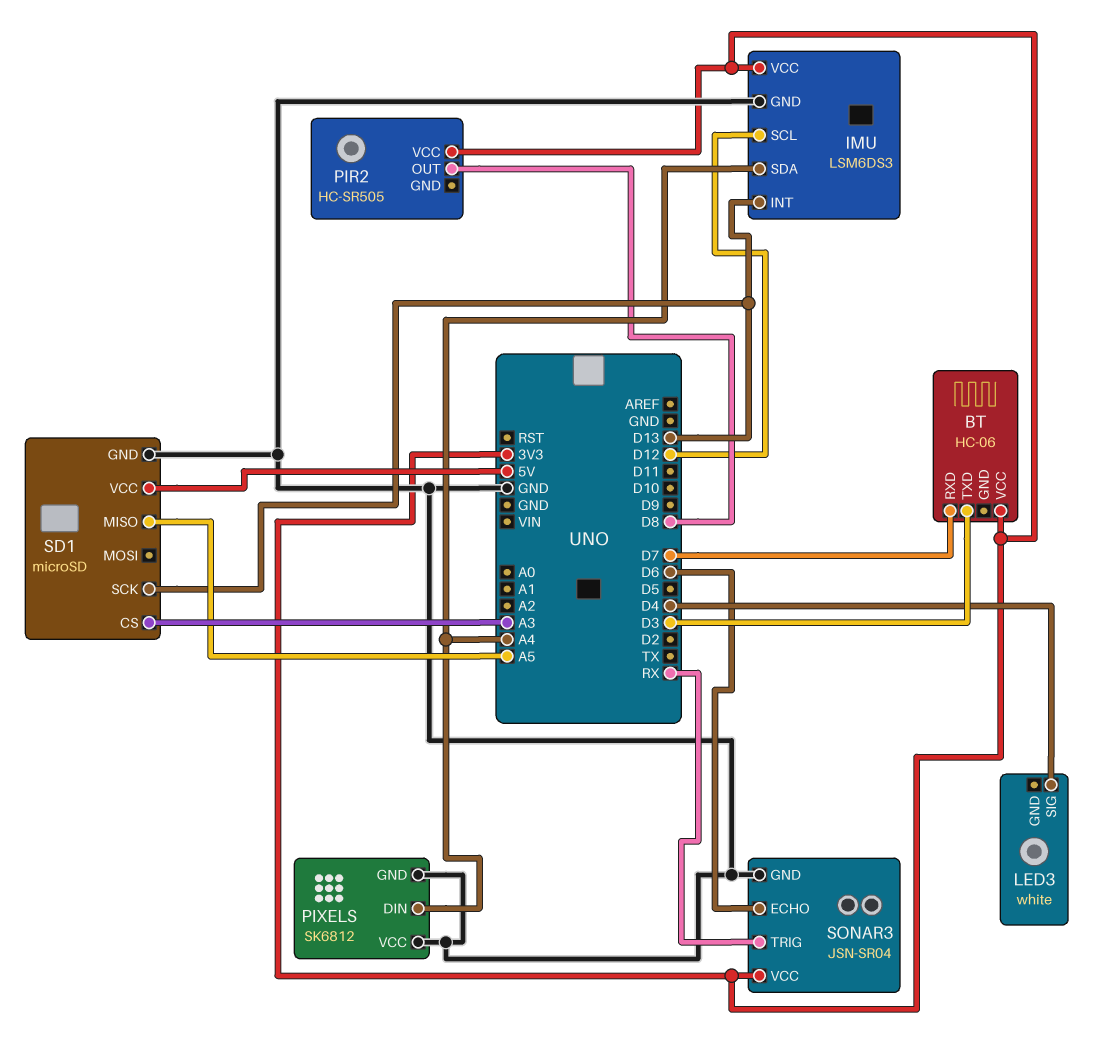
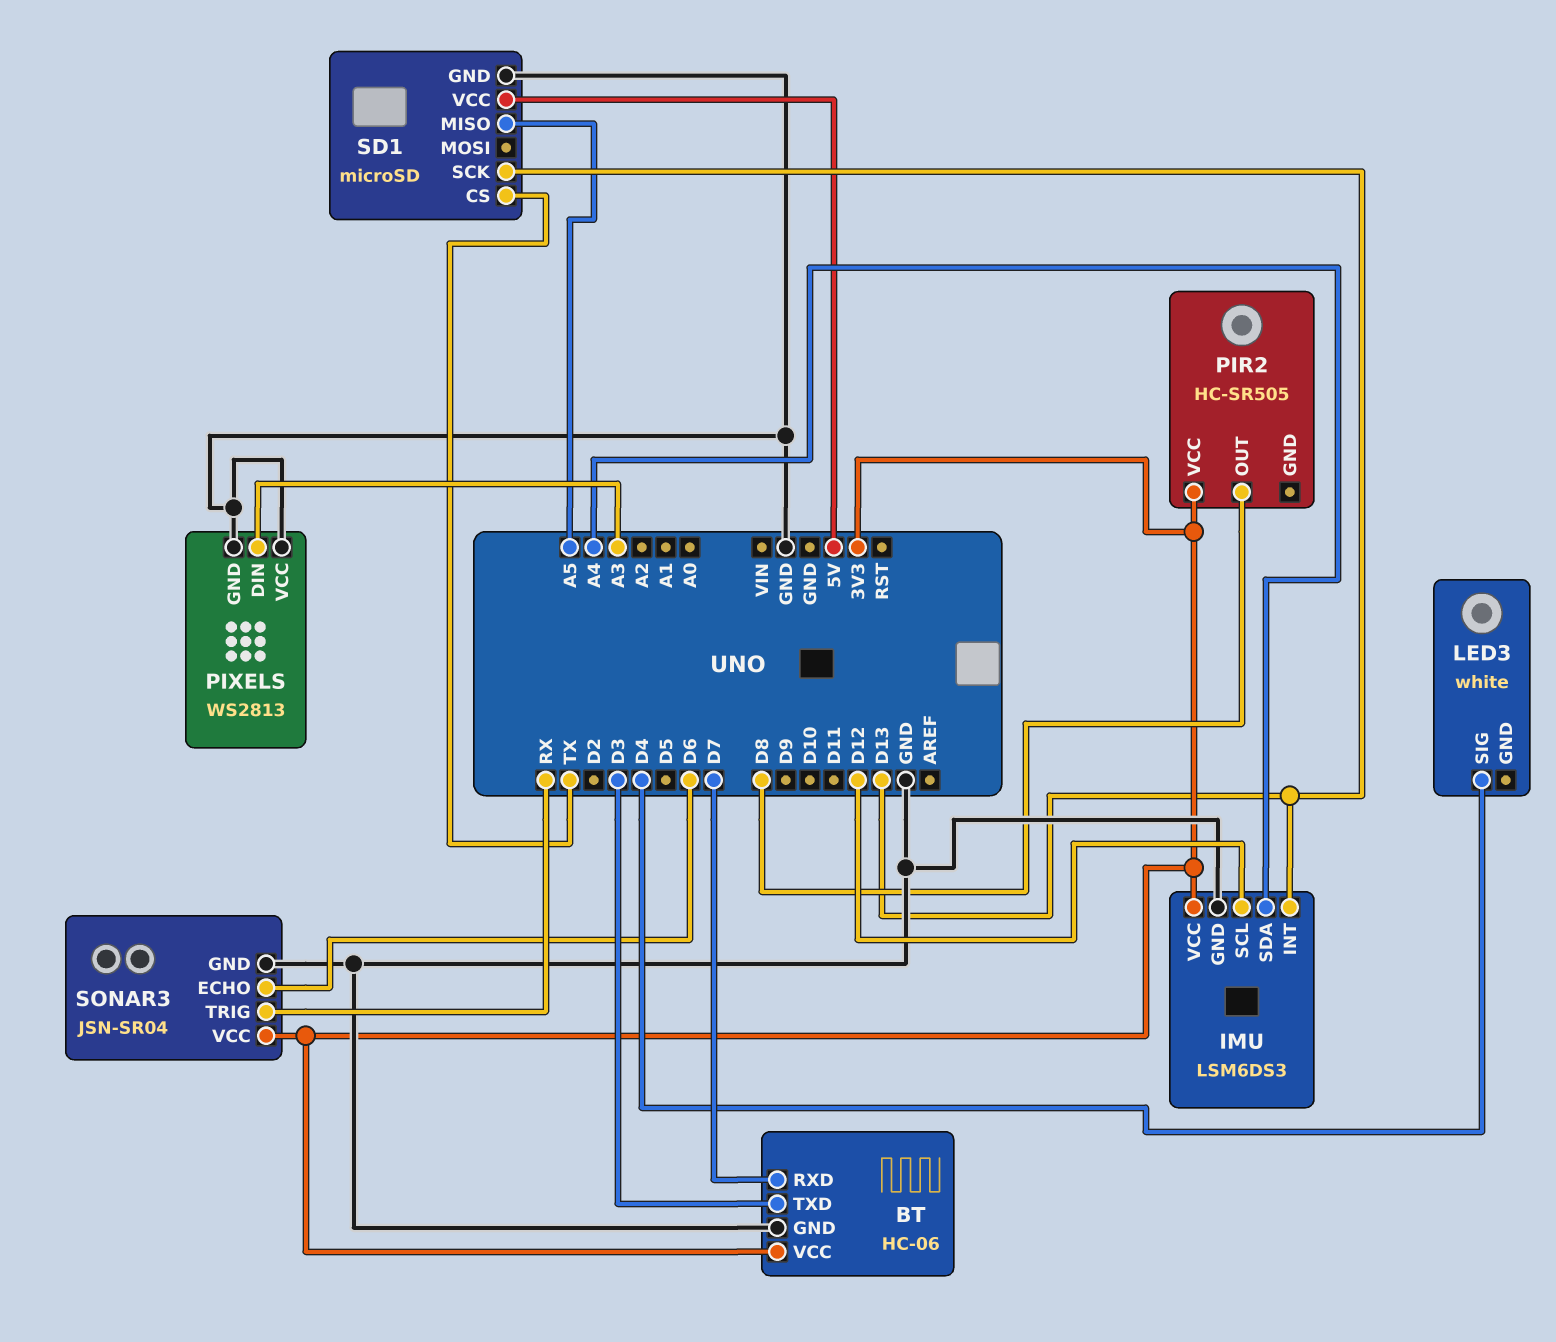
BT pin GND: none -> GND
PIXELS: SK6812 -> WS2813
PIXELS pin DIN: A4 -> A3
SD1 pin CS: A3 -> TX

